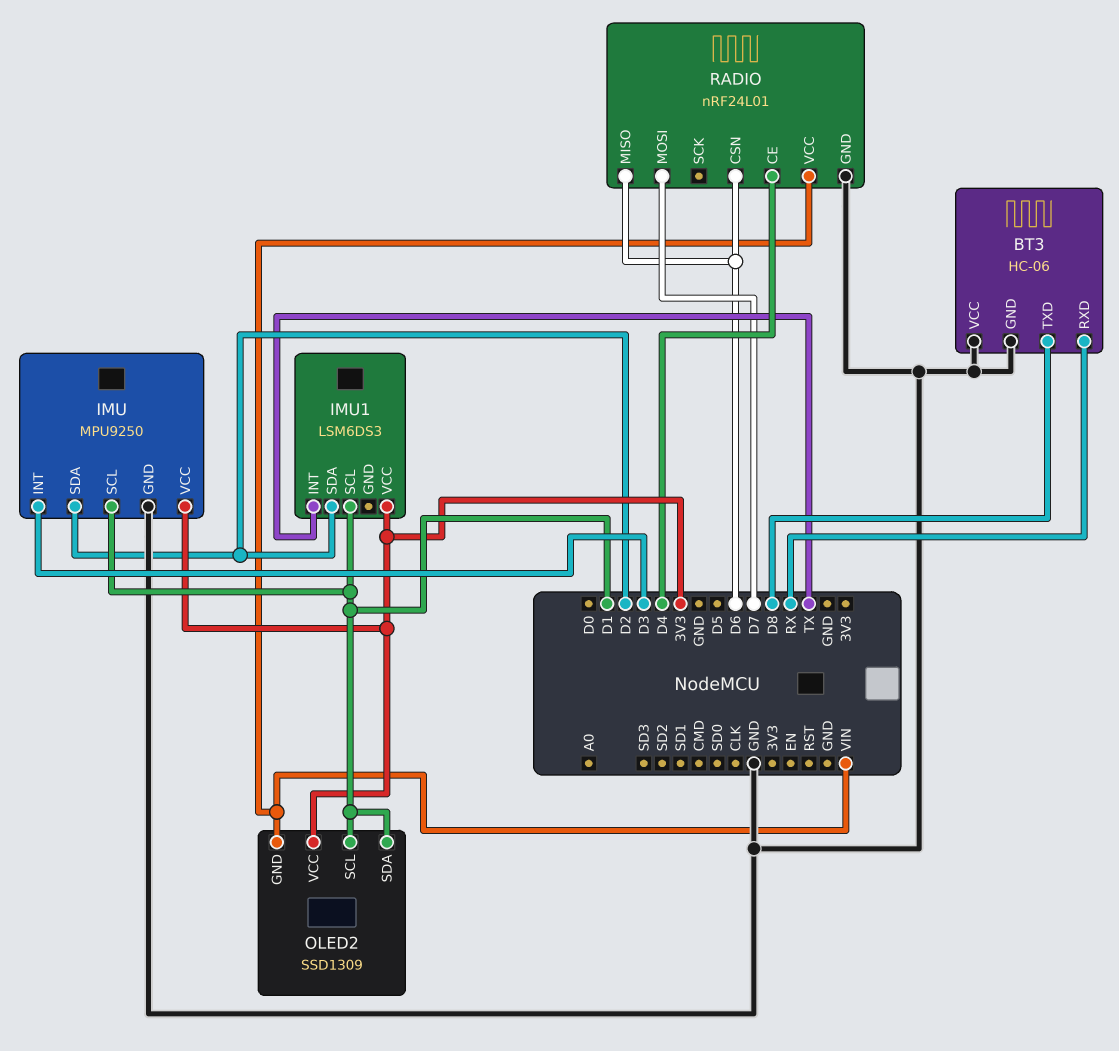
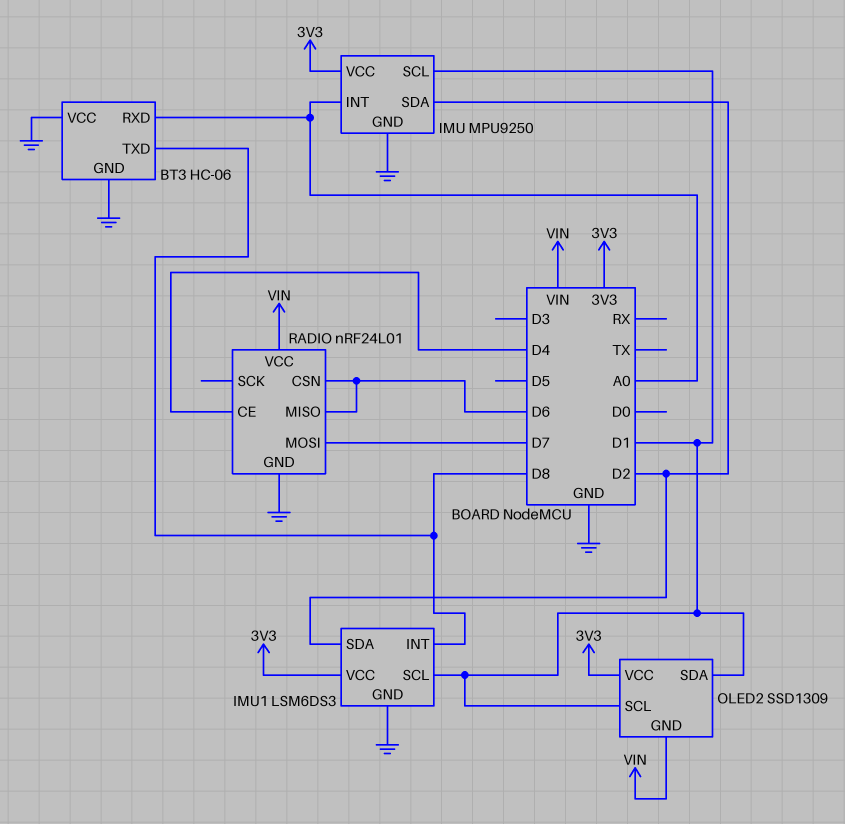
BT3 pin RXD: RX -> A0
IMU pin INT: D3 -> A0
IMU1 pin GND: none -> GND
IMU1 pin INT: TX -> D8

